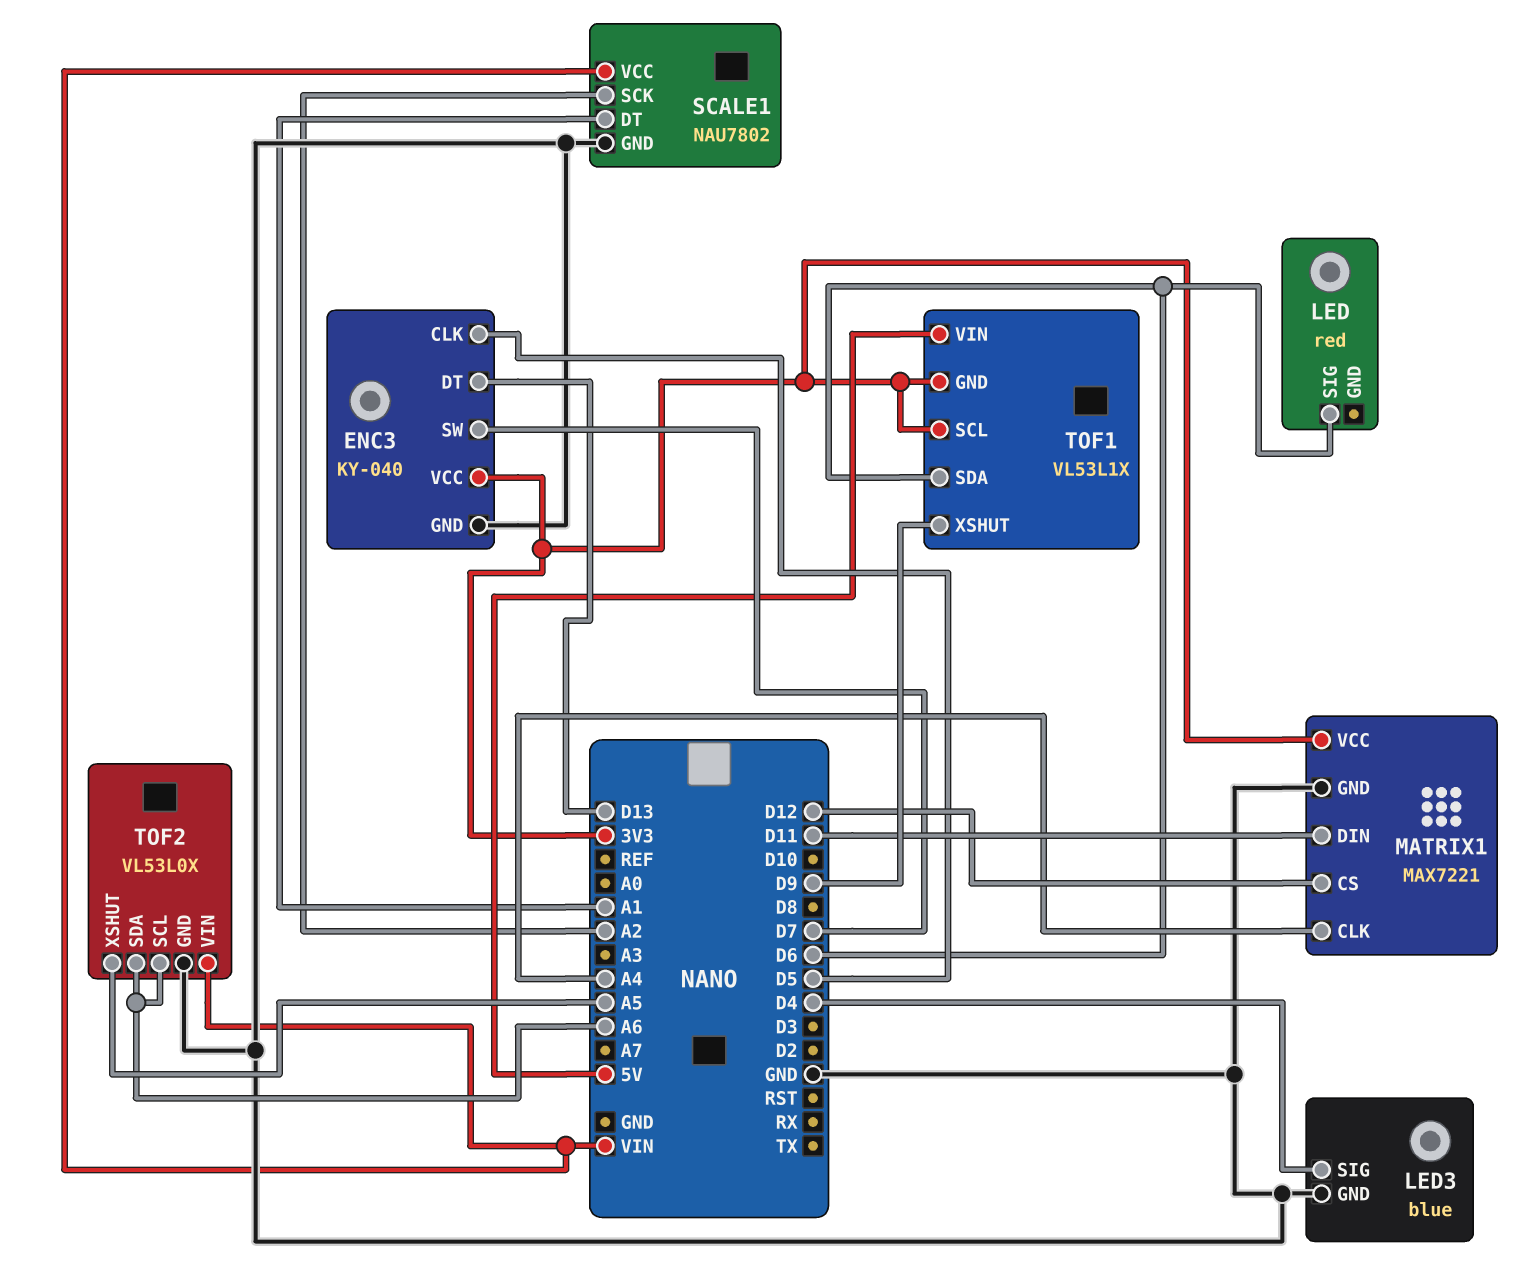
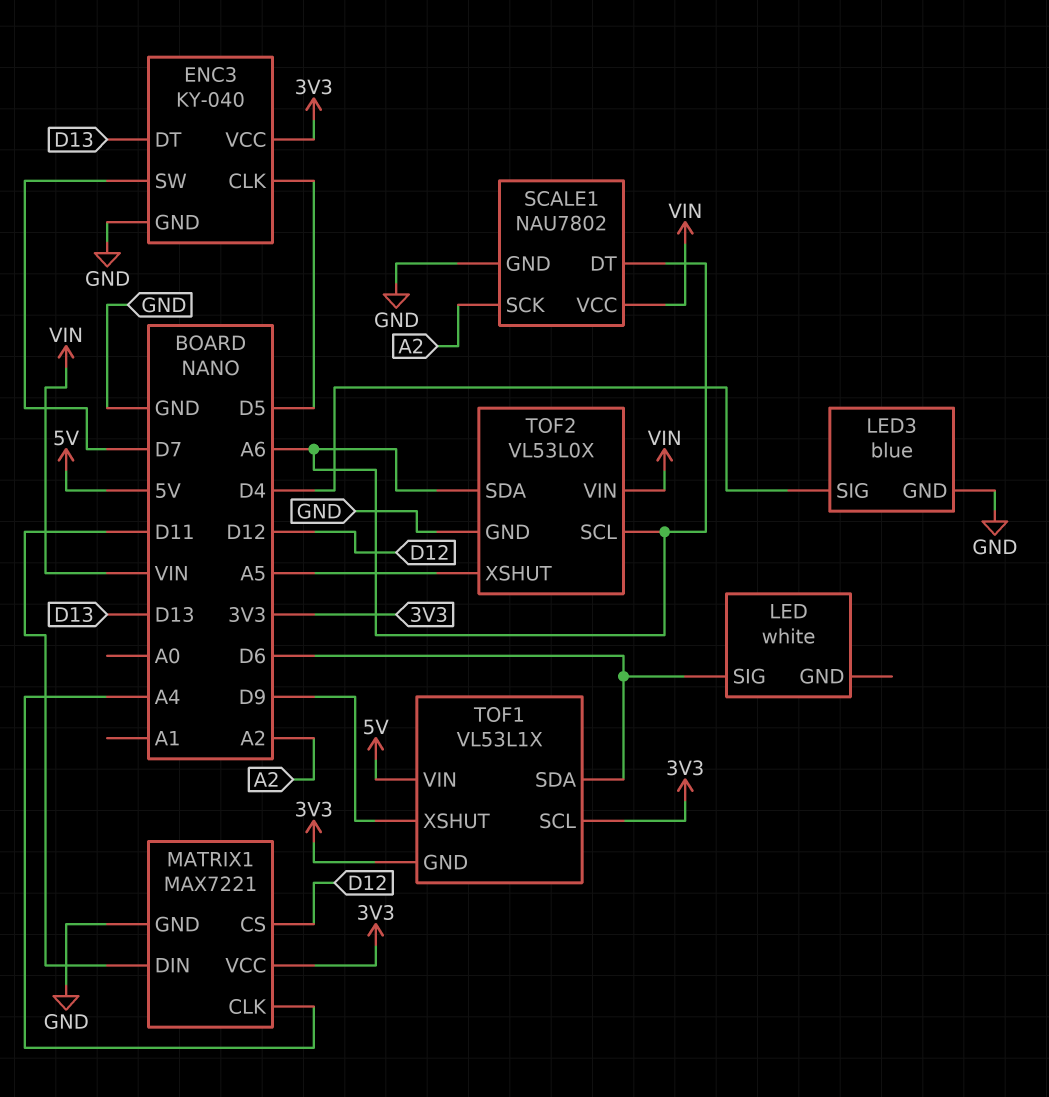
LED: red -> white
SCALE1 pin DT: A1 -> A6

